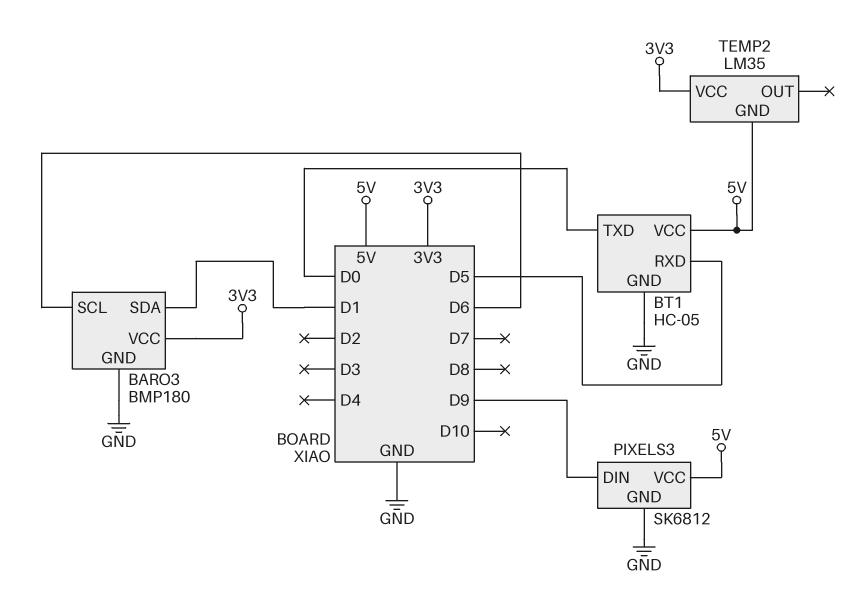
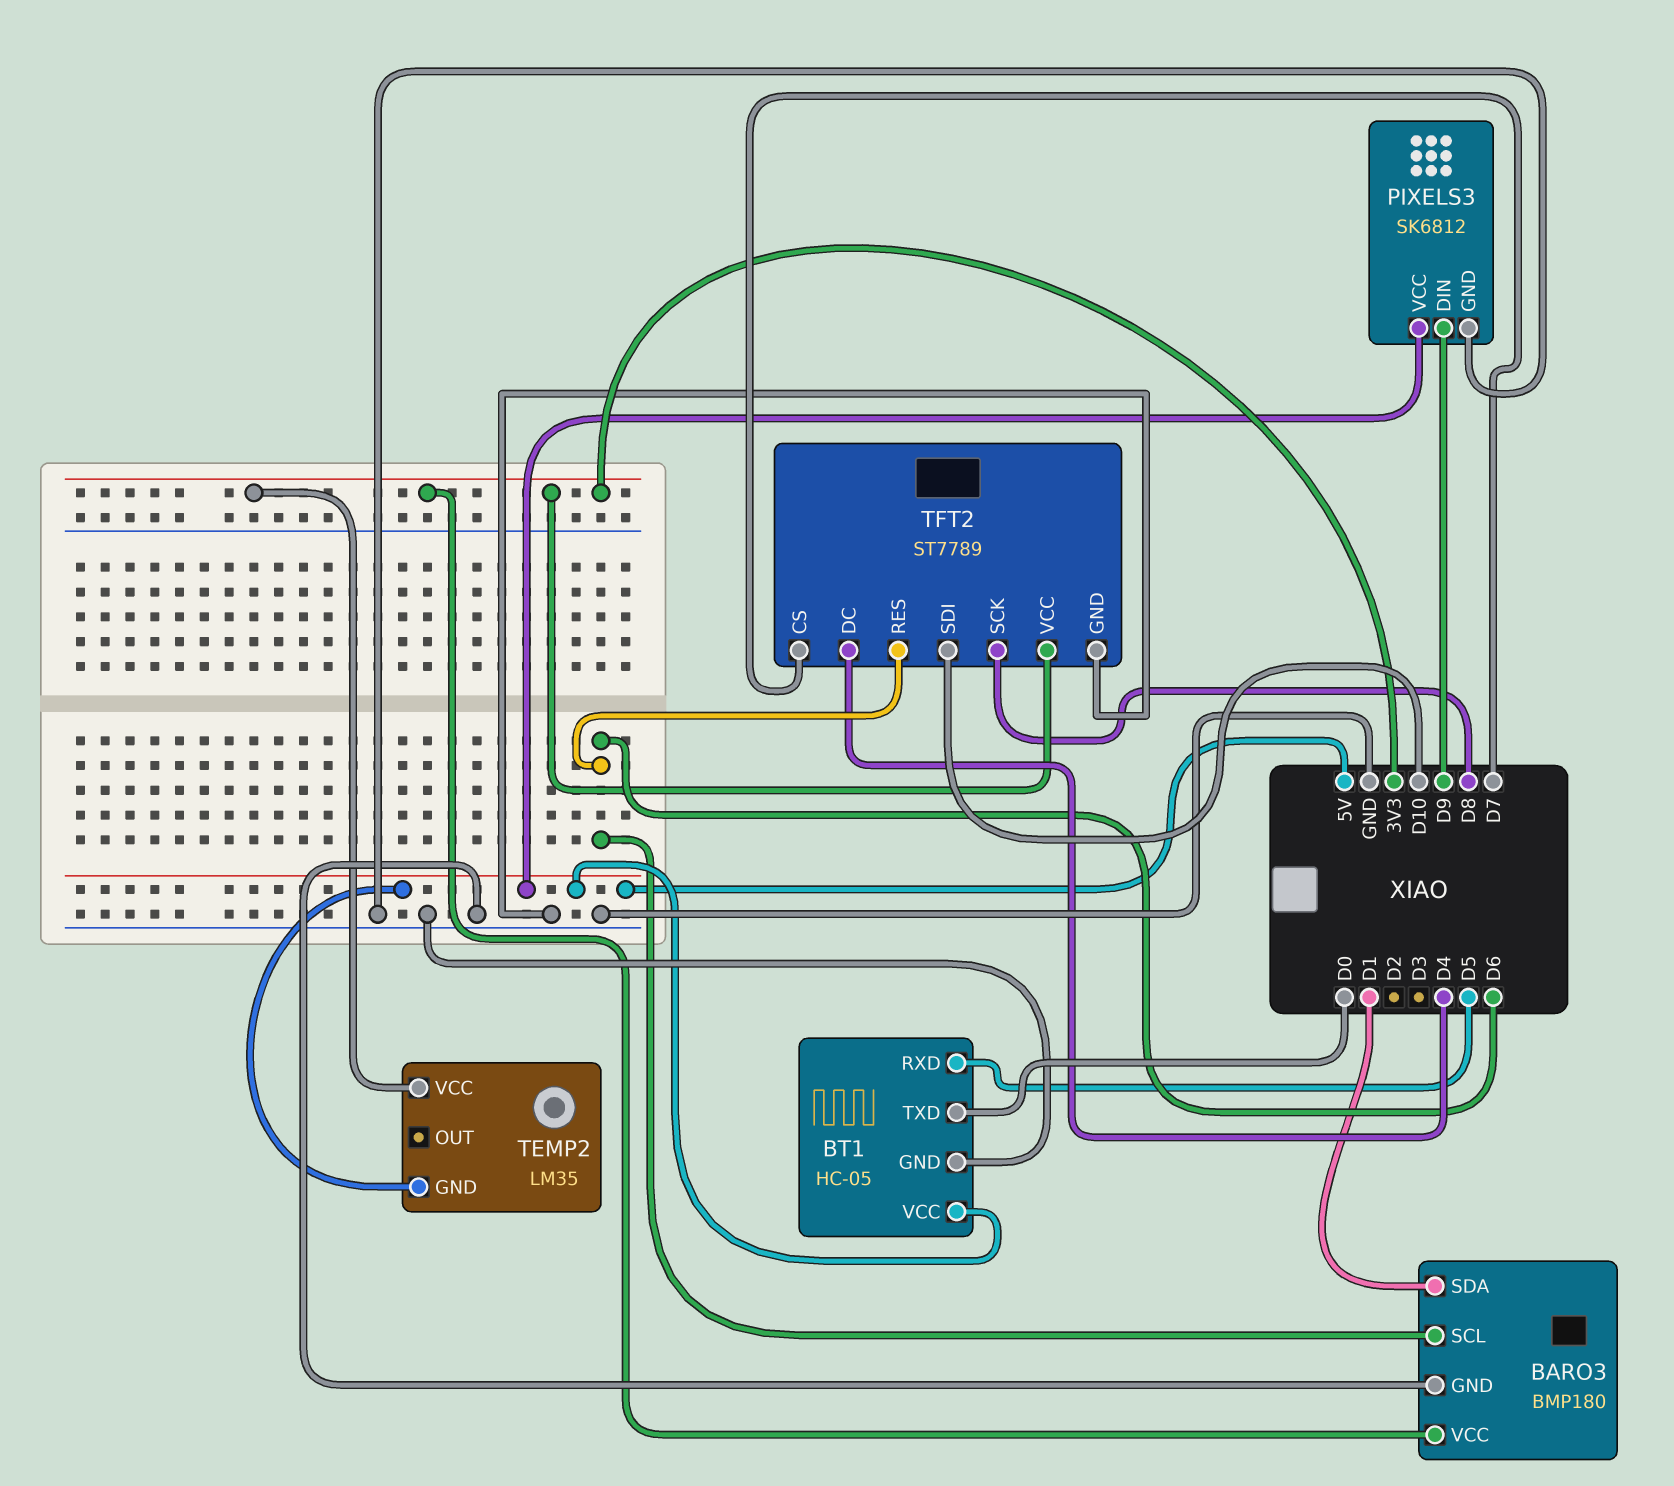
TFT2: none -> ST7789
TFT2 pin CS: none -> D7
TFT2 pin DC: none -> D4
TFT2 pin GND: none -> GND
TFT2 pin RES: none -> D6
TFT2 pin SCK: none -> D8
TFT2 pin SDI: none -> D10
TFT2 pin VCC: none -> 3V3

